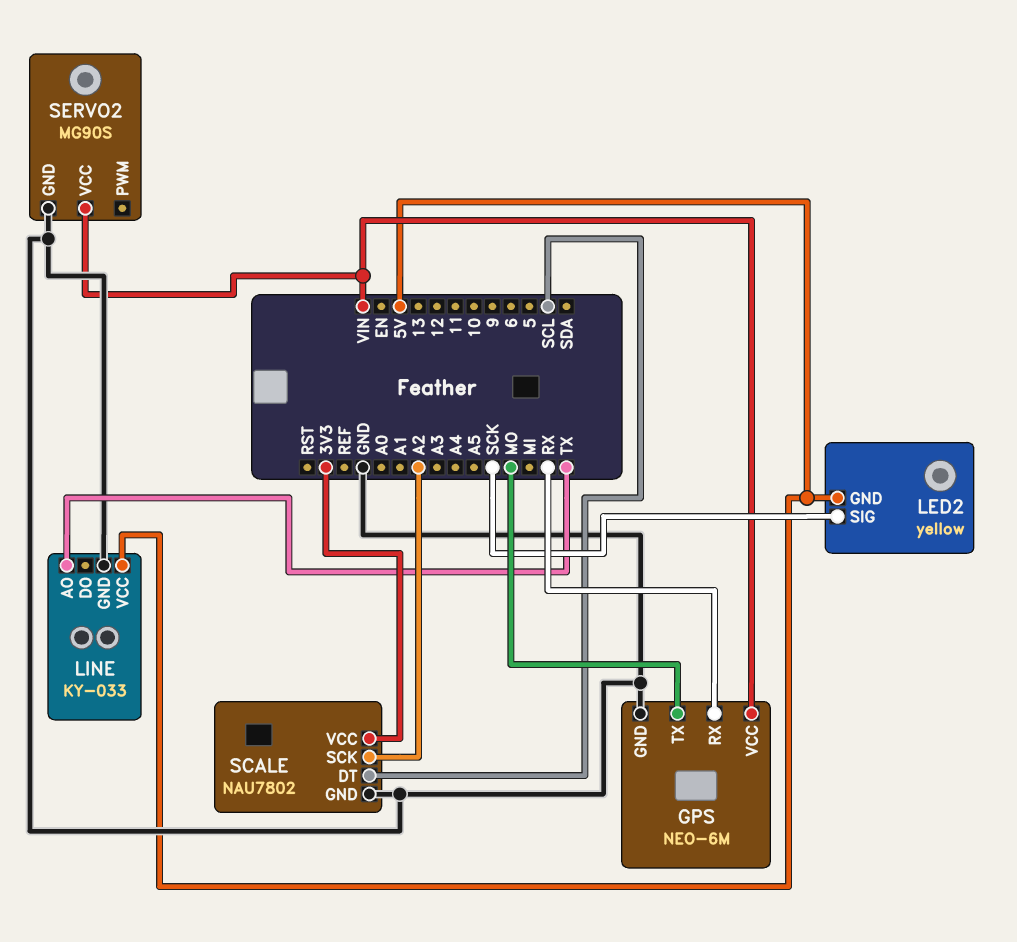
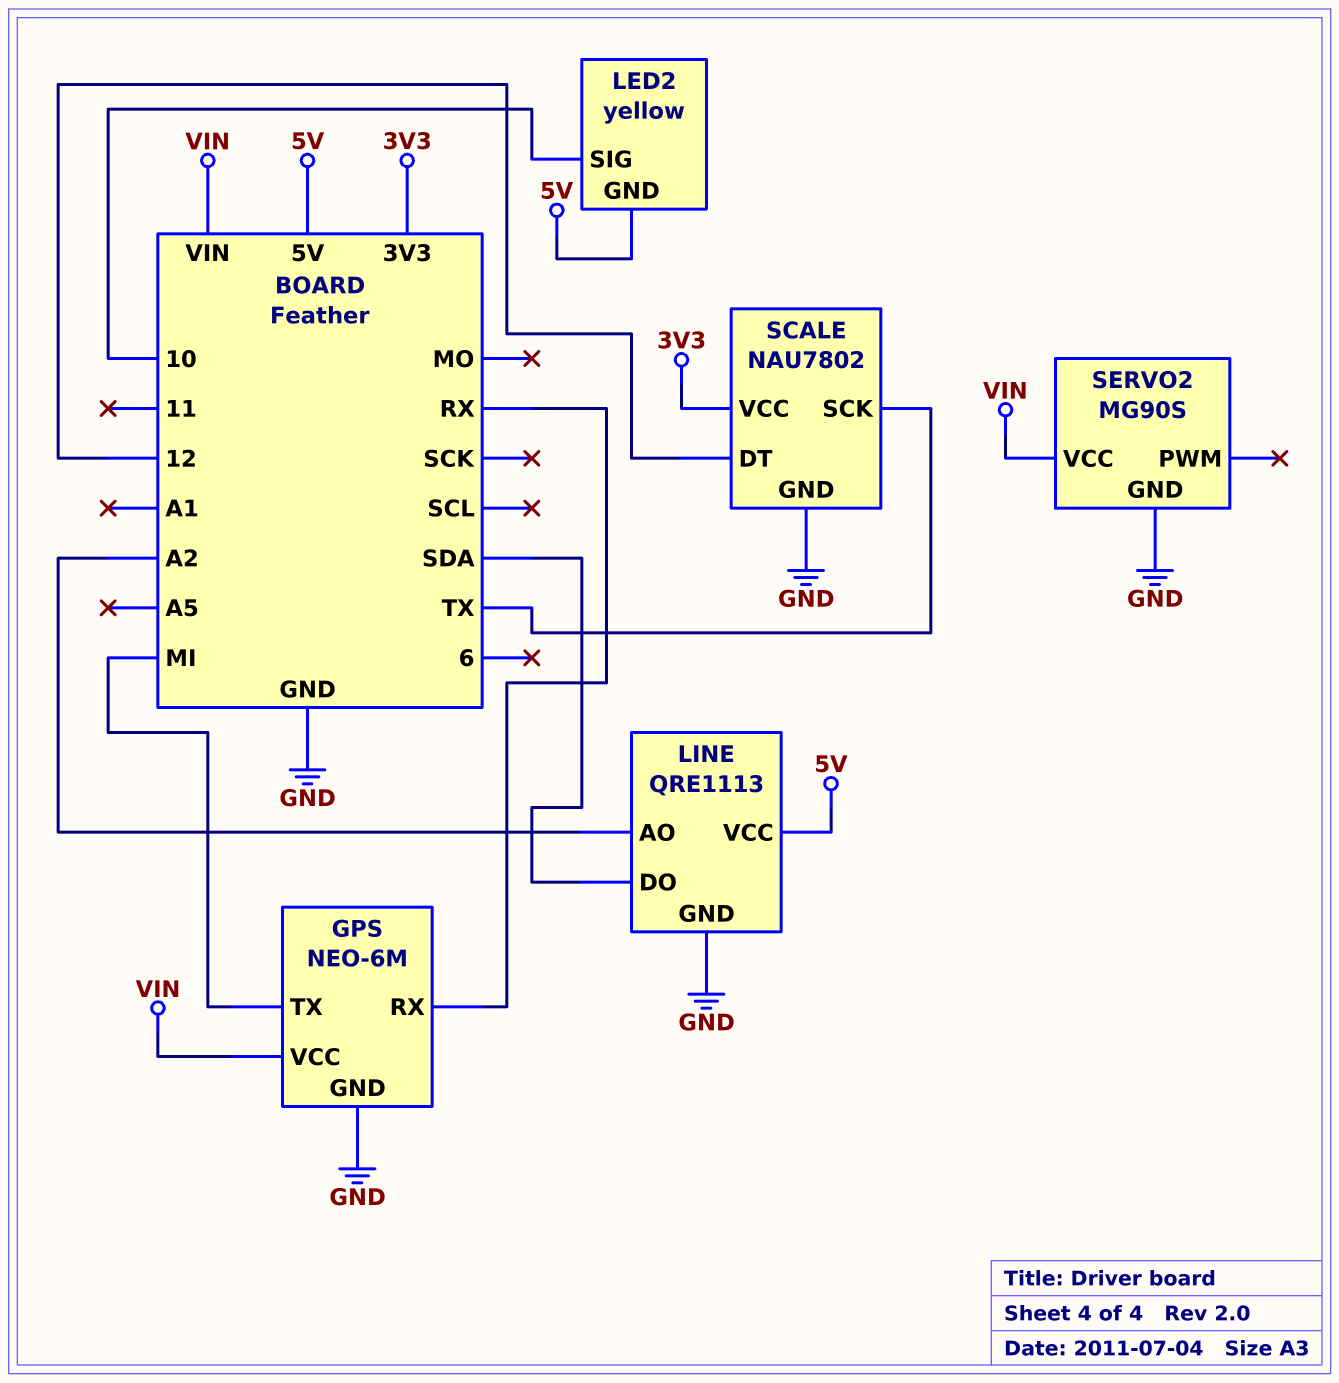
GPS pin TX: MO -> MI
LED2 pin SIG: SCK -> 10
LINE: KY-033 -> QRE1113
LINE pin AO: TX -> A2
LINE pin DO: none -> SDA
SCALE pin DT: SCL -> 12
SCALE pin SCK: A2 -> TX

